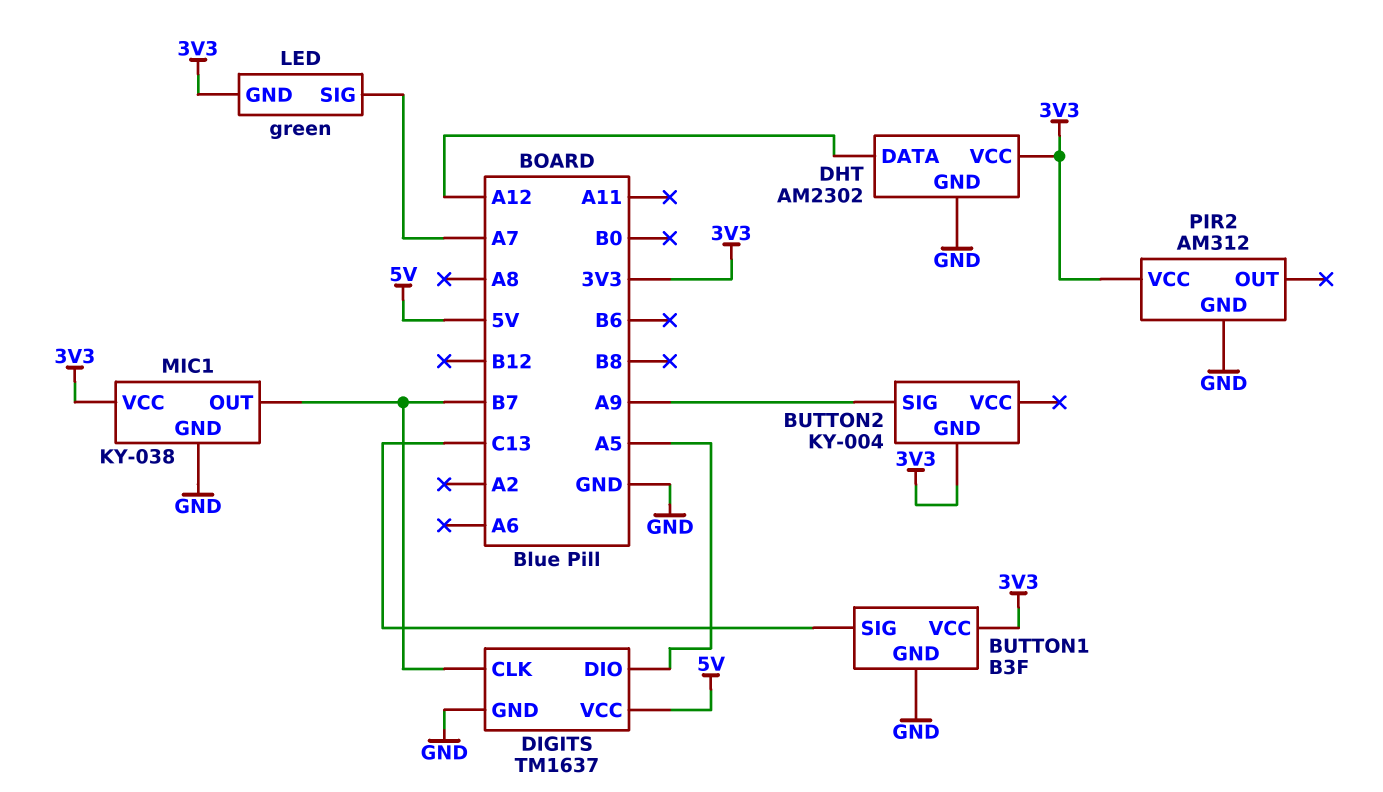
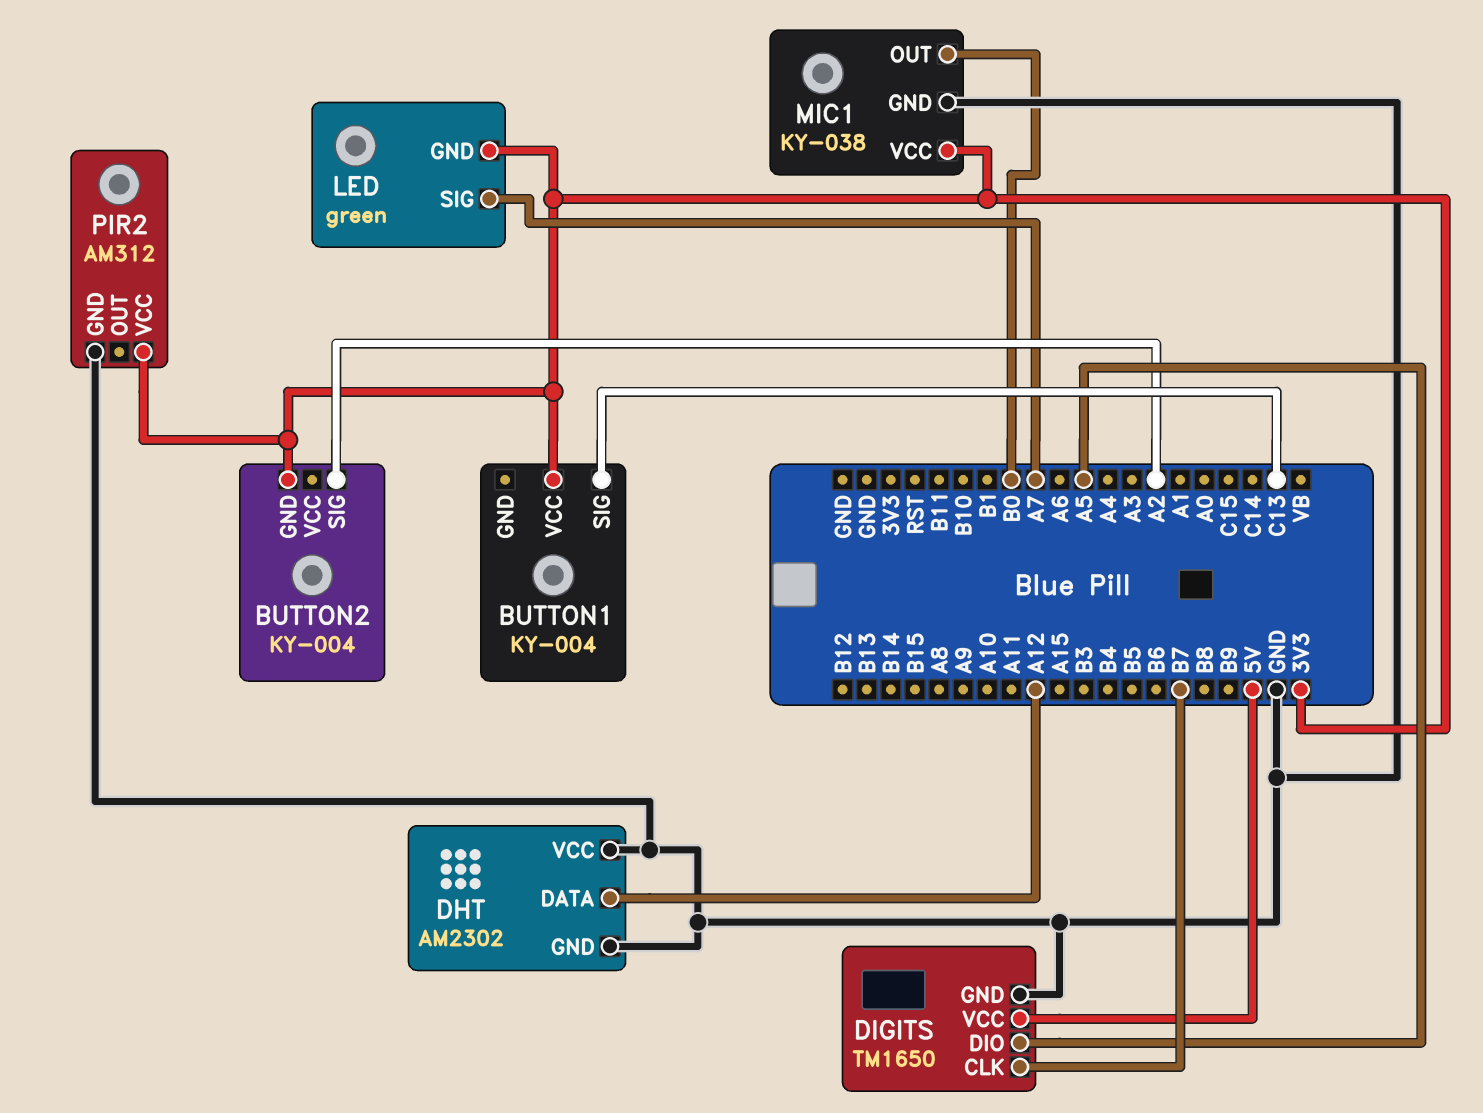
BUTTON1: B3F -> KY-004
BUTTON1 pin GND: GND -> none
BUTTON2 pin SIG: A9 -> A2
DHT pin VCC: 3V3 -> GND
DIGITS: TM1637 -> TM1650
MIC1 pin OUT: B7 -> B0

